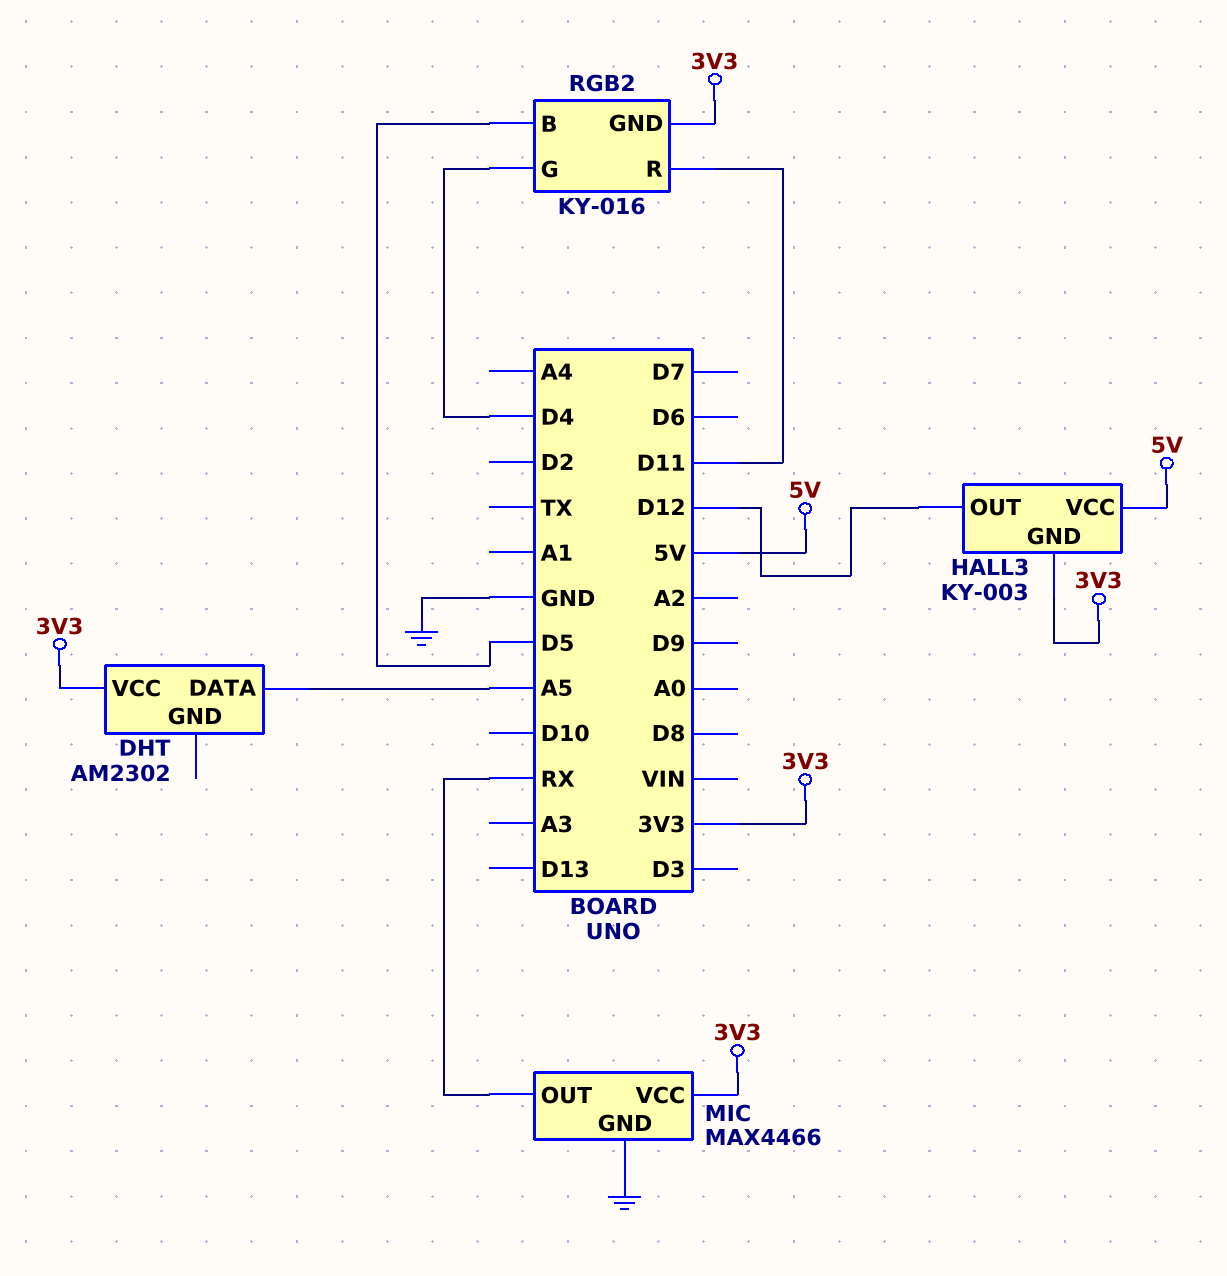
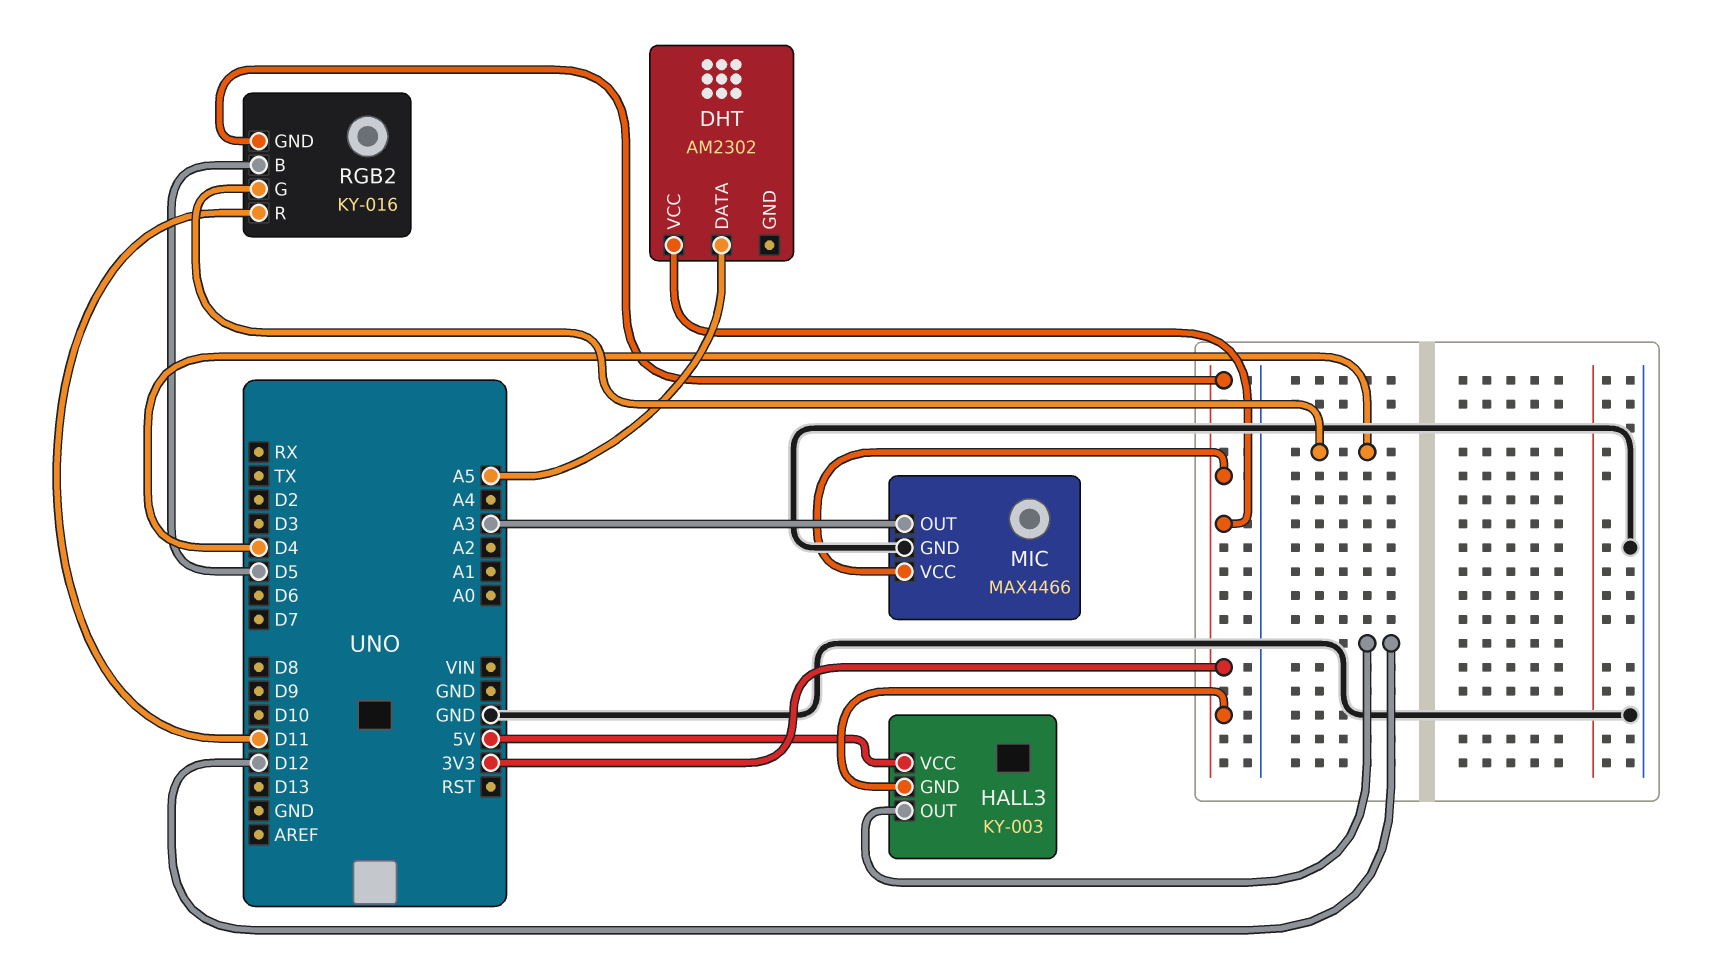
MIC pin OUT: RX -> A3

